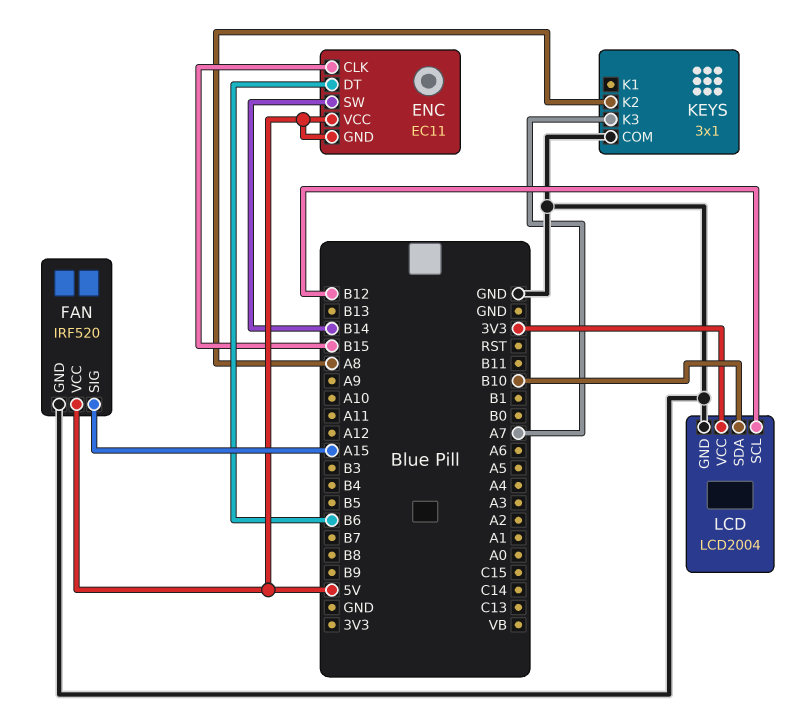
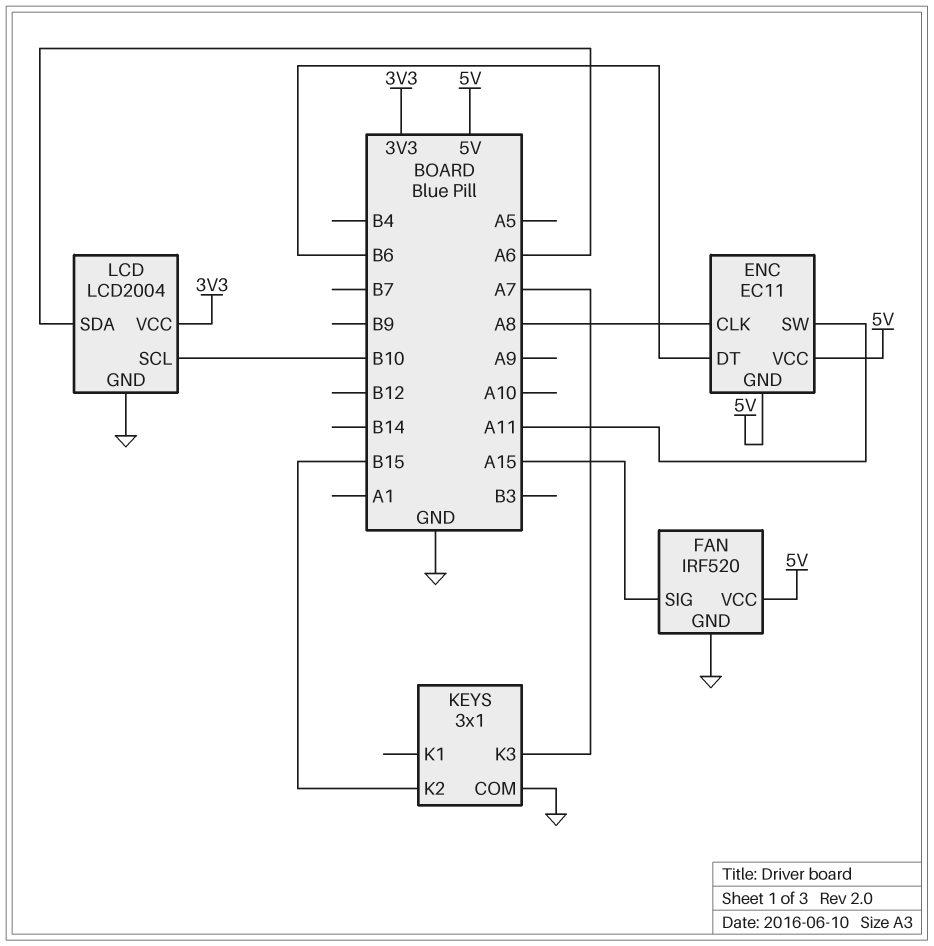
ENC pin CLK: B15 -> A8
ENC pin SW: B14 -> A11
KEYS pin K2: A8 -> B15
LCD pin SCL: B12 -> B10
LCD pin SDA: B10 -> A6

